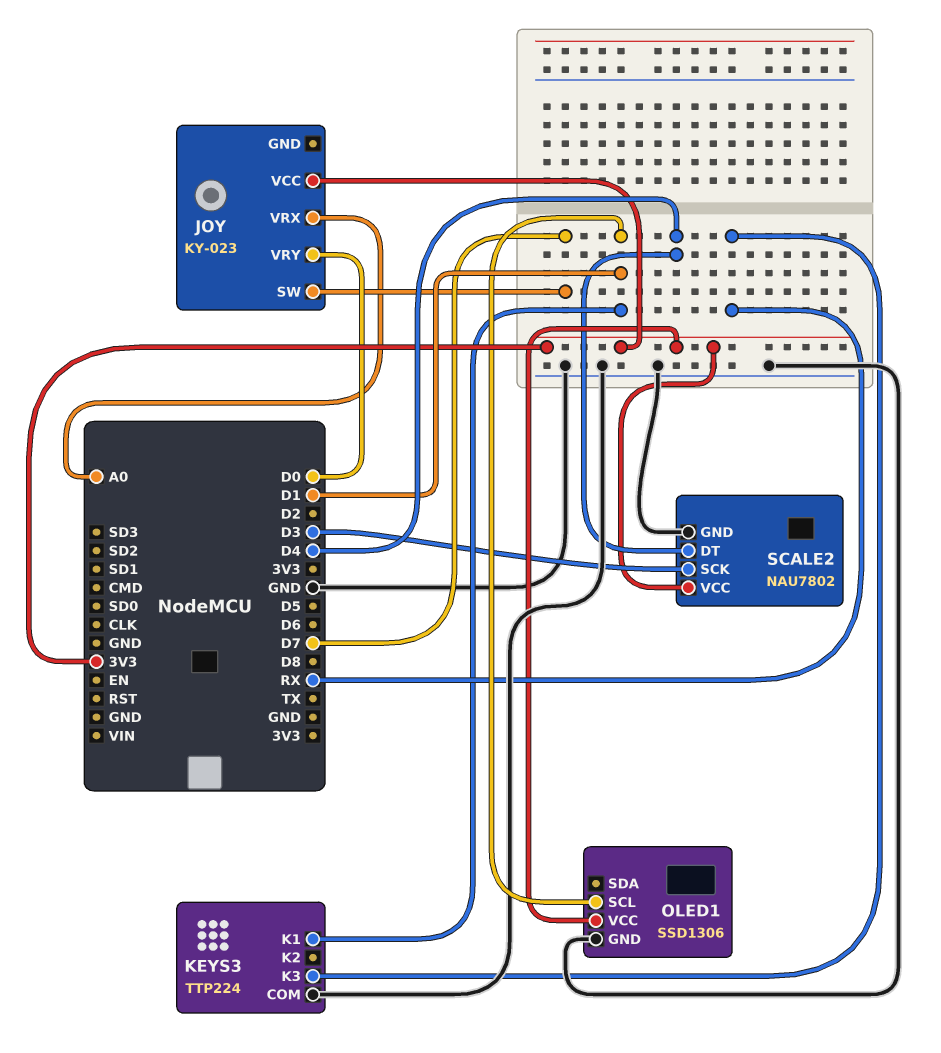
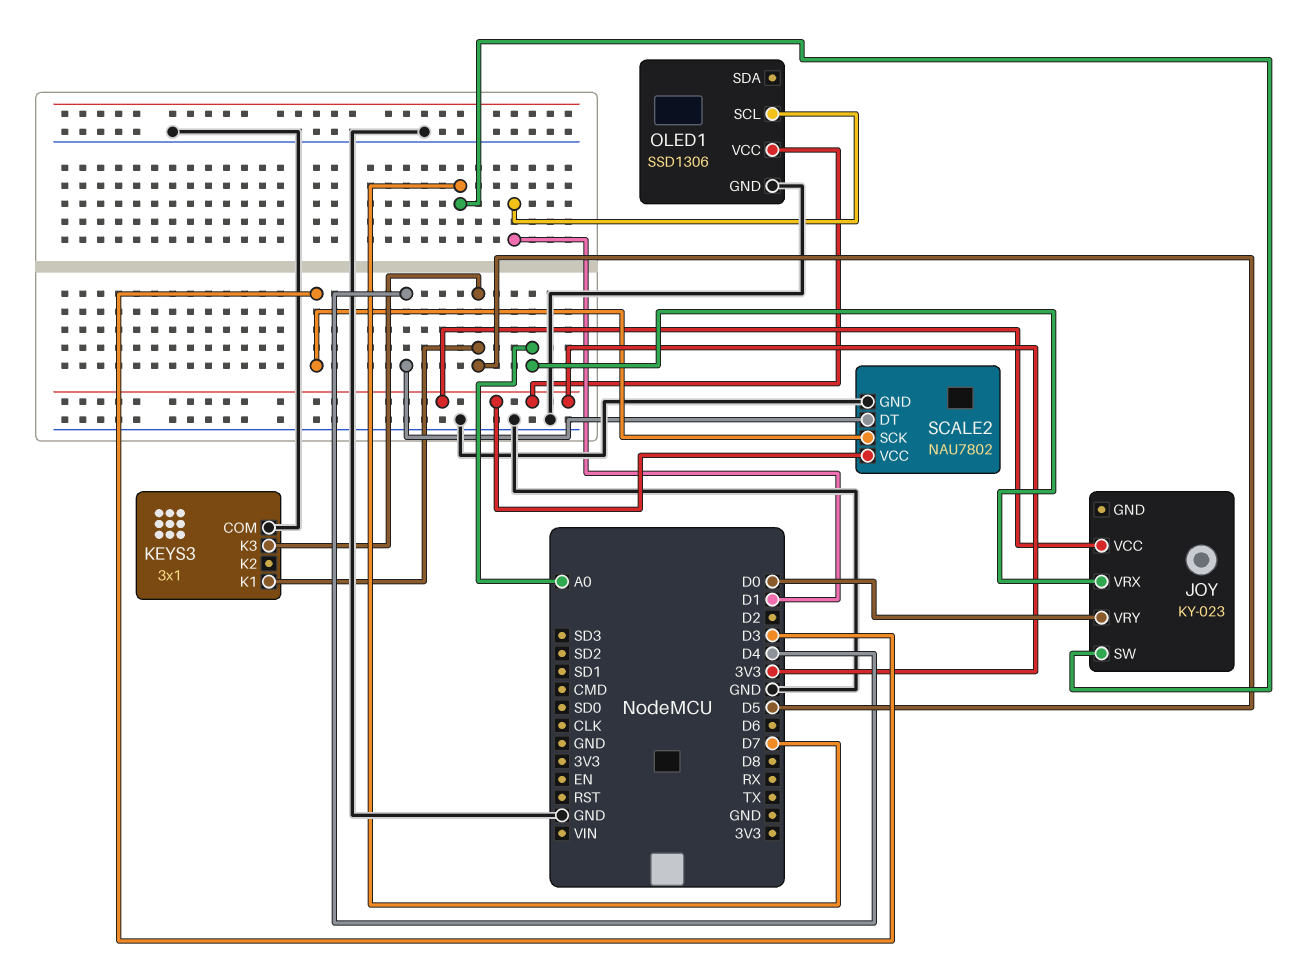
KEYS3: TTP224 -> 3x1
KEYS3 pin K1: D1 -> D5
KEYS3 pin K3: RX -> D5

